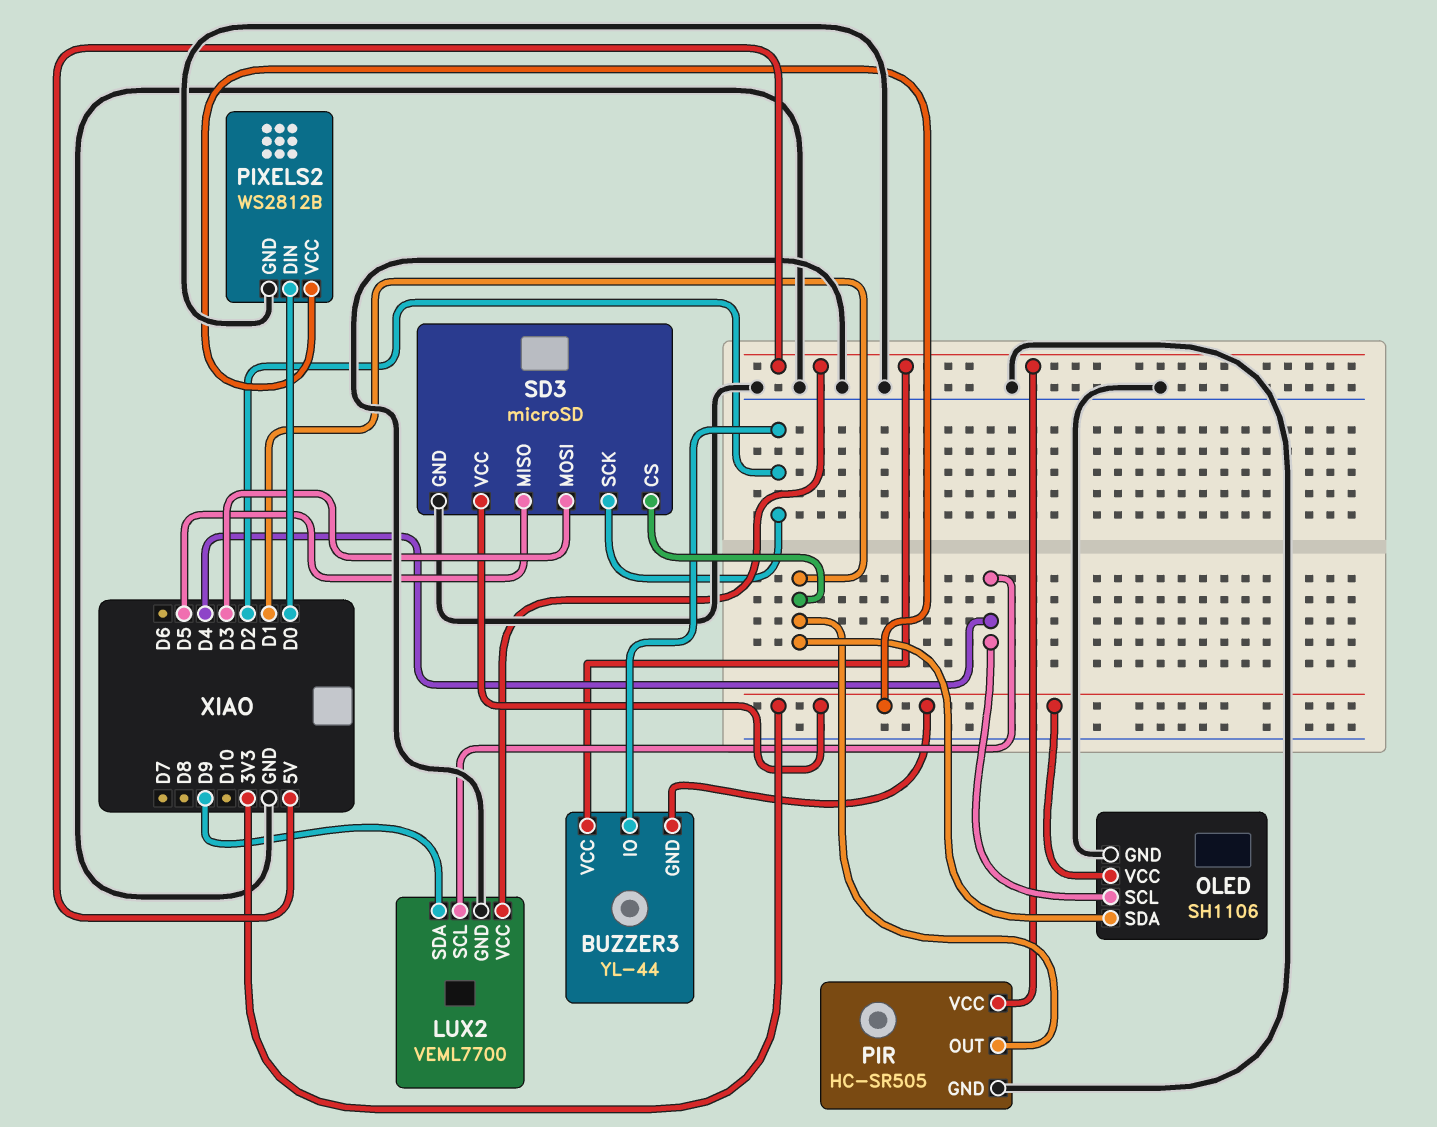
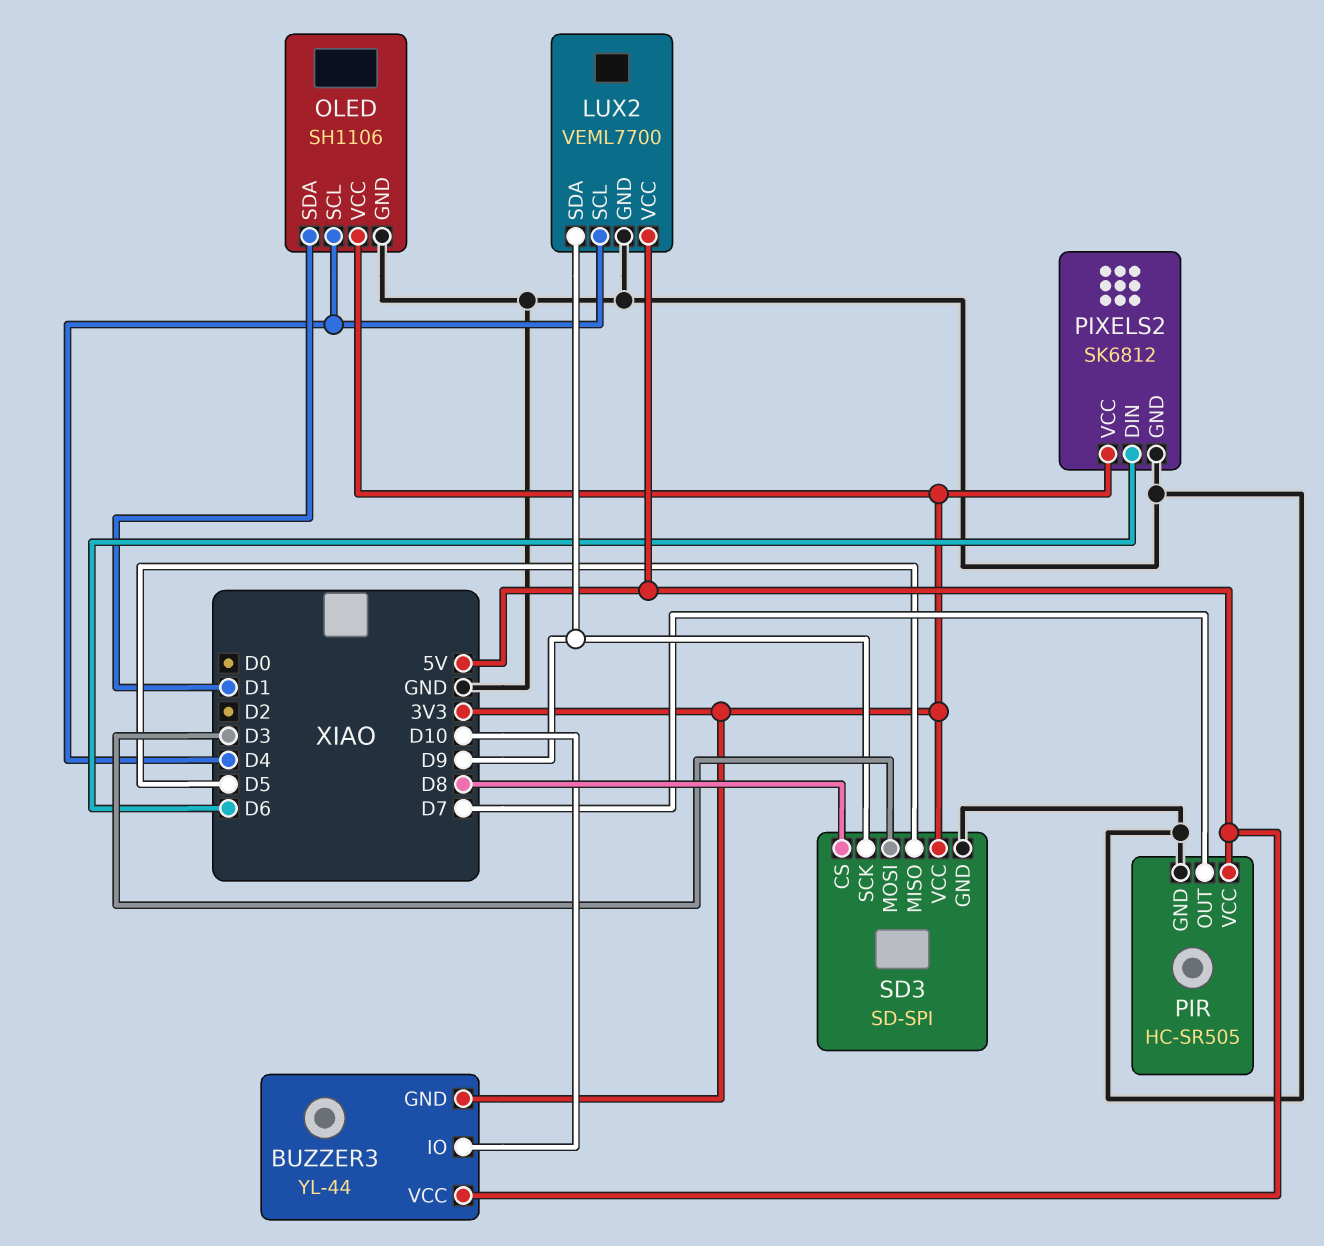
BUZZER3 pin IO: D2 -> D10
PIR pin OUT: D1 -> D7
PIXELS2: WS2812B -> SK6812
PIXELS2 pin DIN: D0 -> D6
SD3: microSD -> SD-SPI
SD3 pin CS: D1 -> D8
SD3 pin SCK: D2 -> D9

